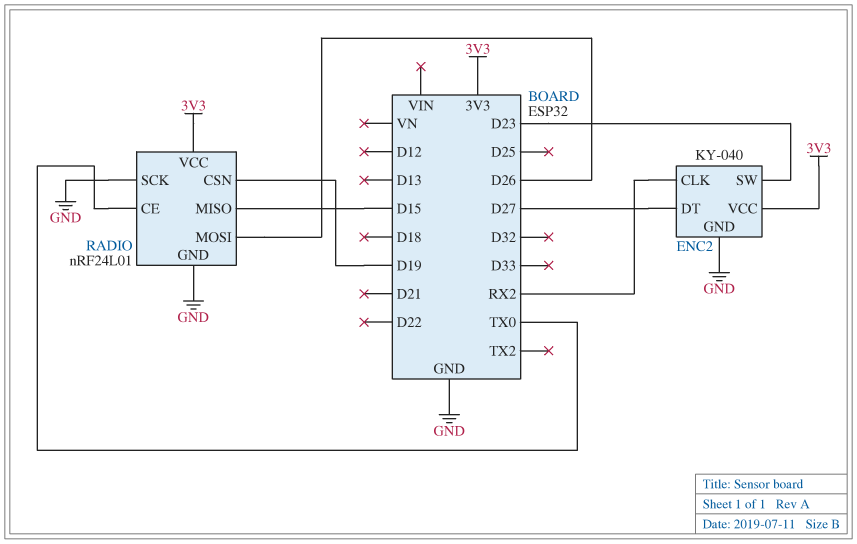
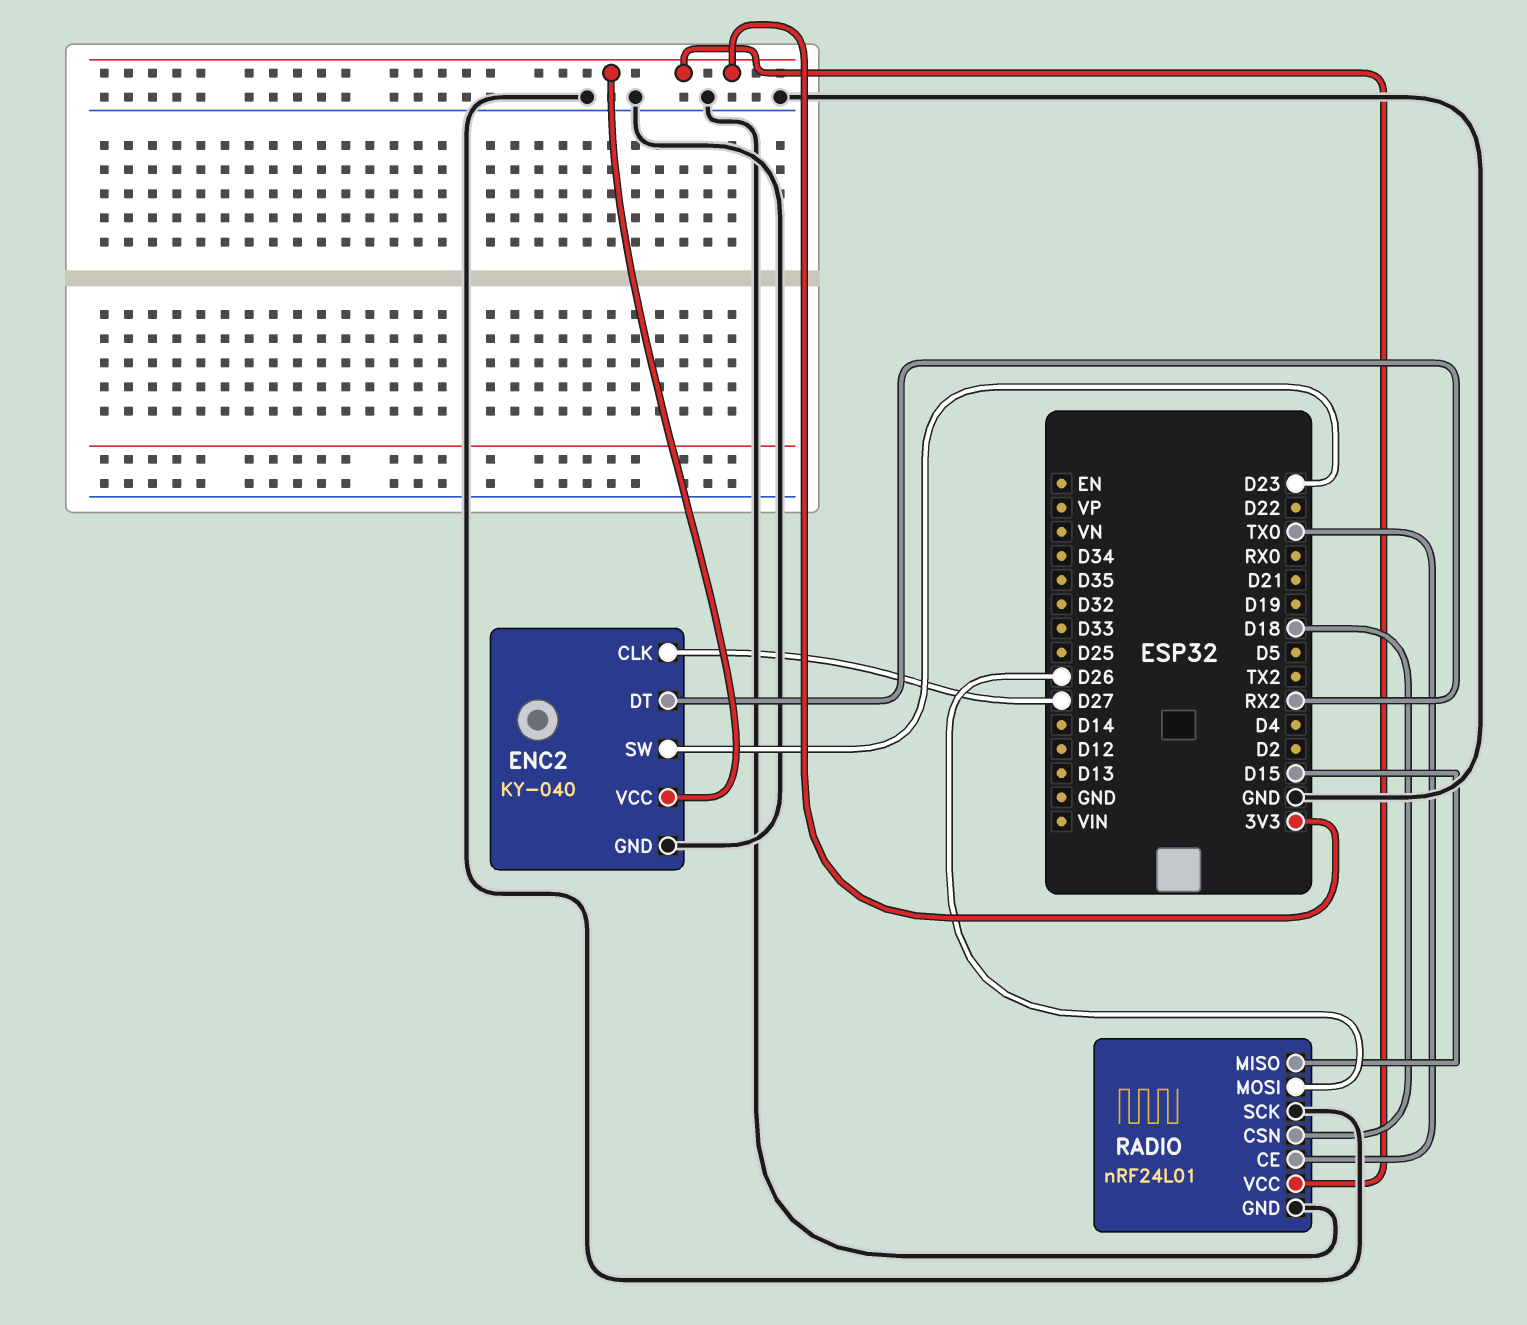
ENC2 pin CLK: RX2 -> D27
ENC2 pin DT: D27 -> RX2
RADIO pin CSN: D19 -> D18

